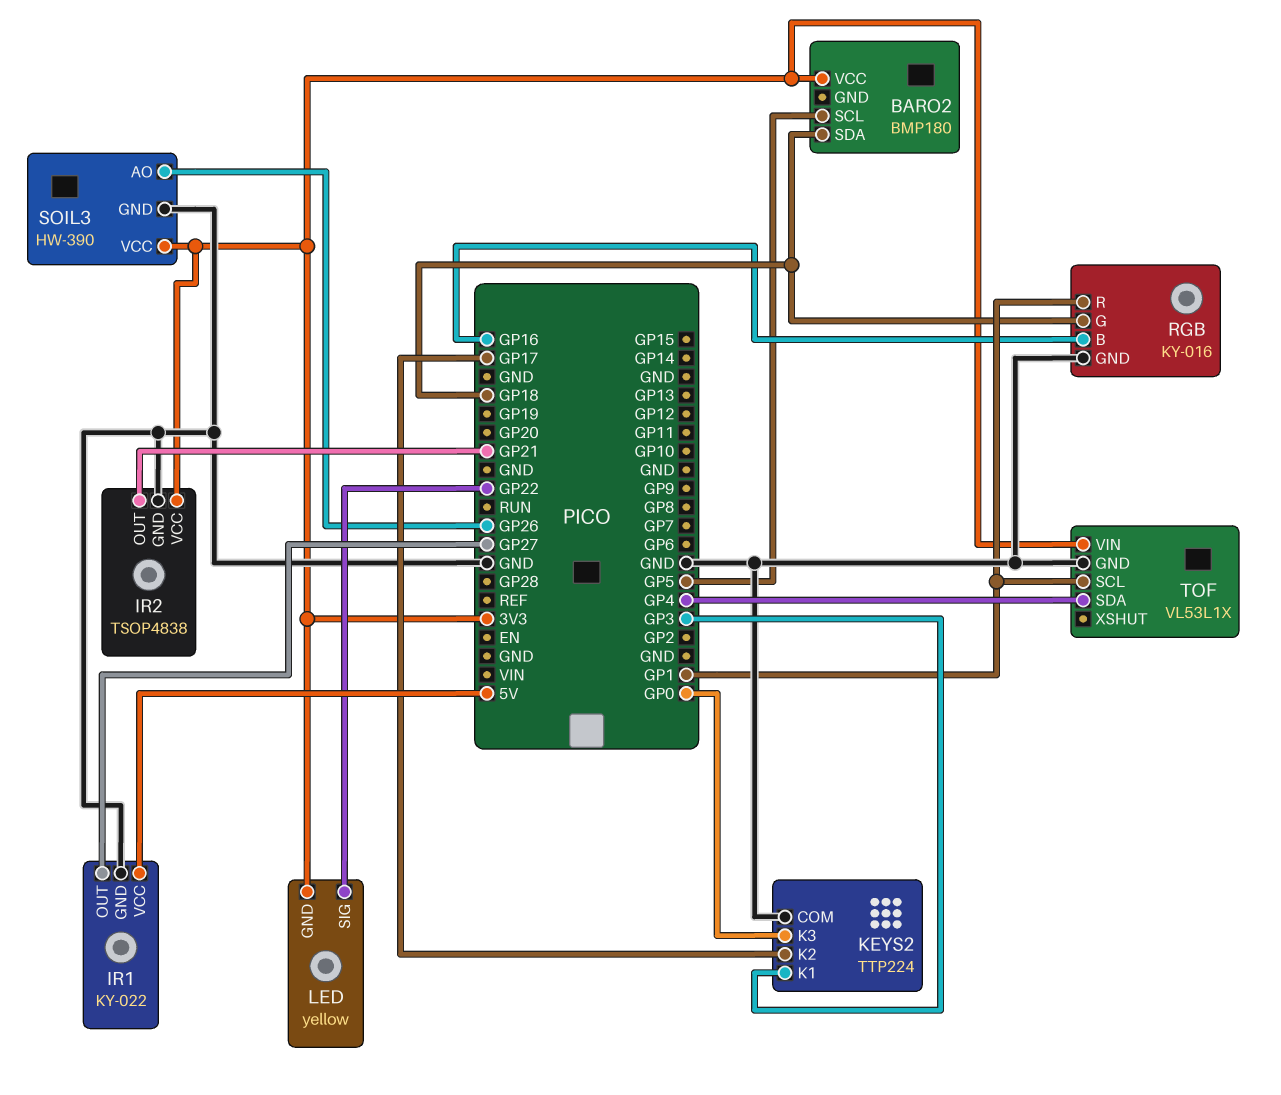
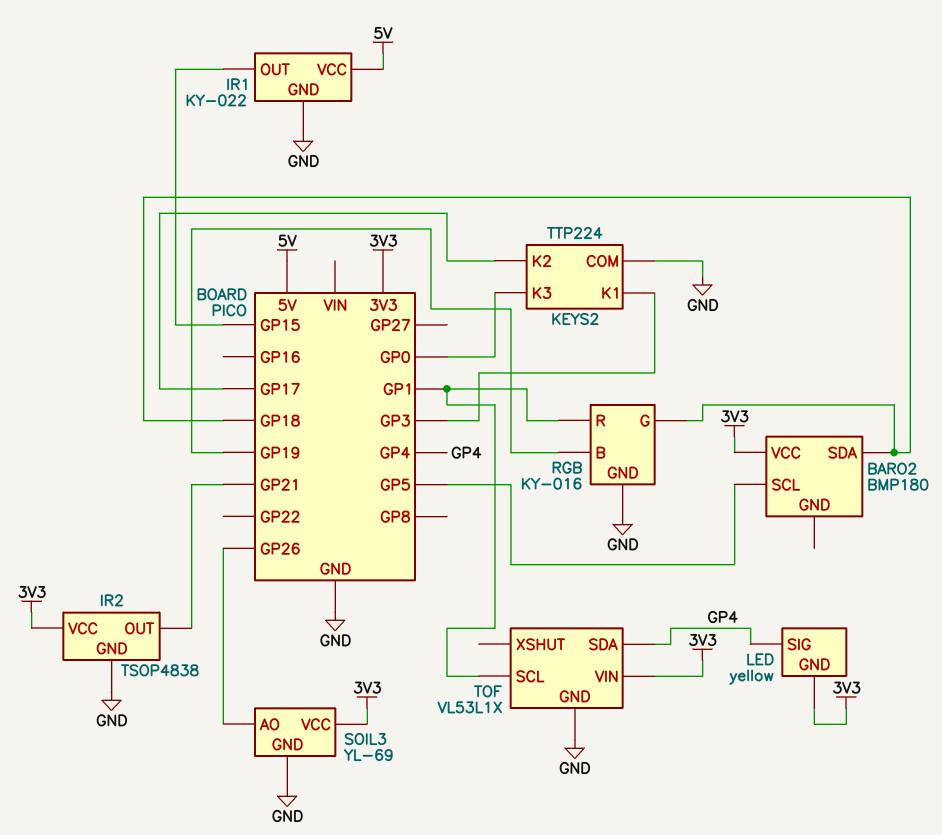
IR1 pin OUT: GP27 -> GP15
LED pin SIG: GP22 -> GP4
RGB pin B: GP16 -> GP19
SOIL3: HW-390 -> YL-69

